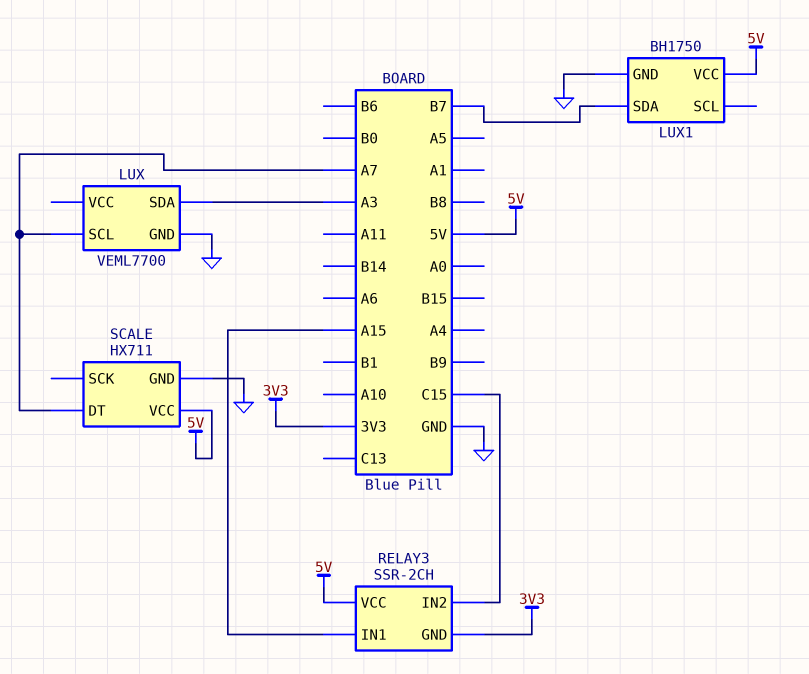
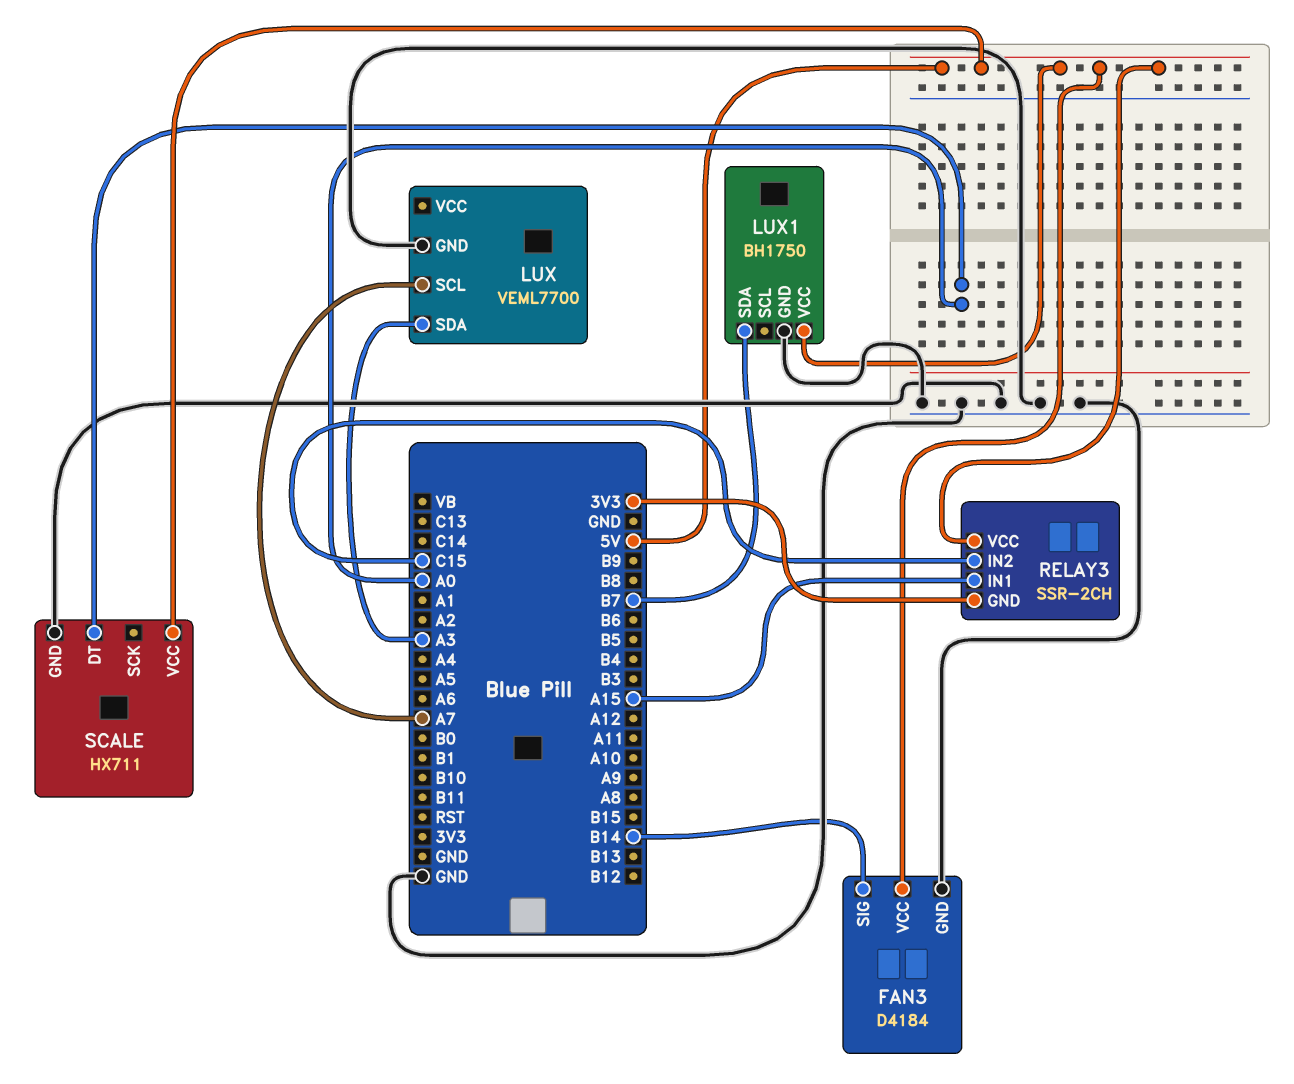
FAN3: none -> D4184
FAN3 pin GND: none -> GND
FAN3 pin SIG: none -> B14
FAN3 pin VCC: none -> 5V
SCALE pin DT: A7 -> A0

